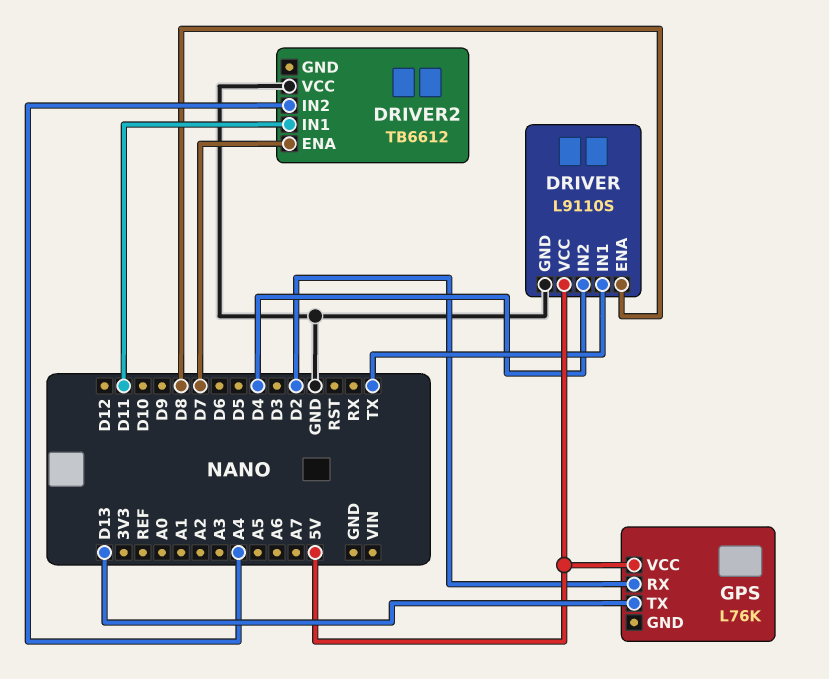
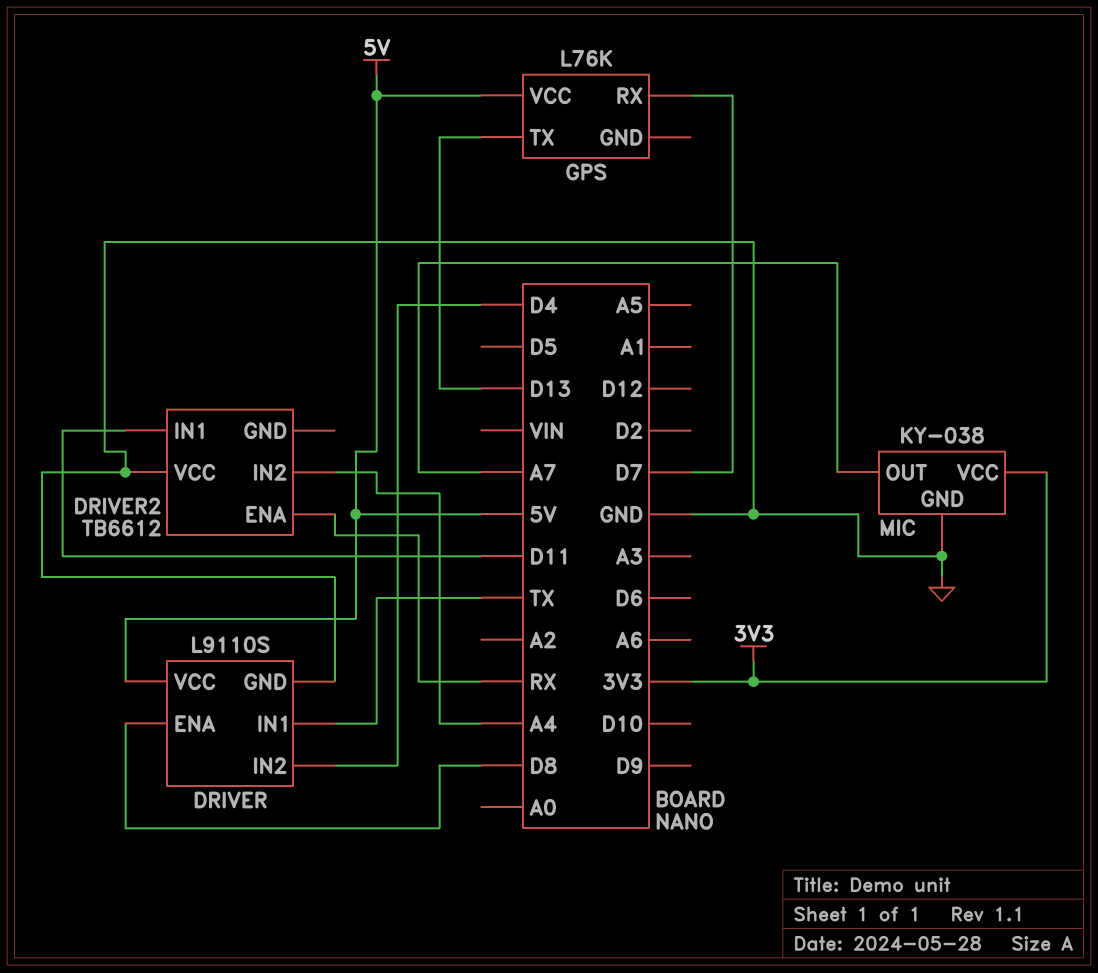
DRIVER2 pin ENA: D7 -> RX
GPS pin RX: D2 -> D7
MIC: none -> KY-038
MIC pin GND: none -> GND
MIC pin OUT: none -> A7
MIC pin VCC: none -> 3V3

